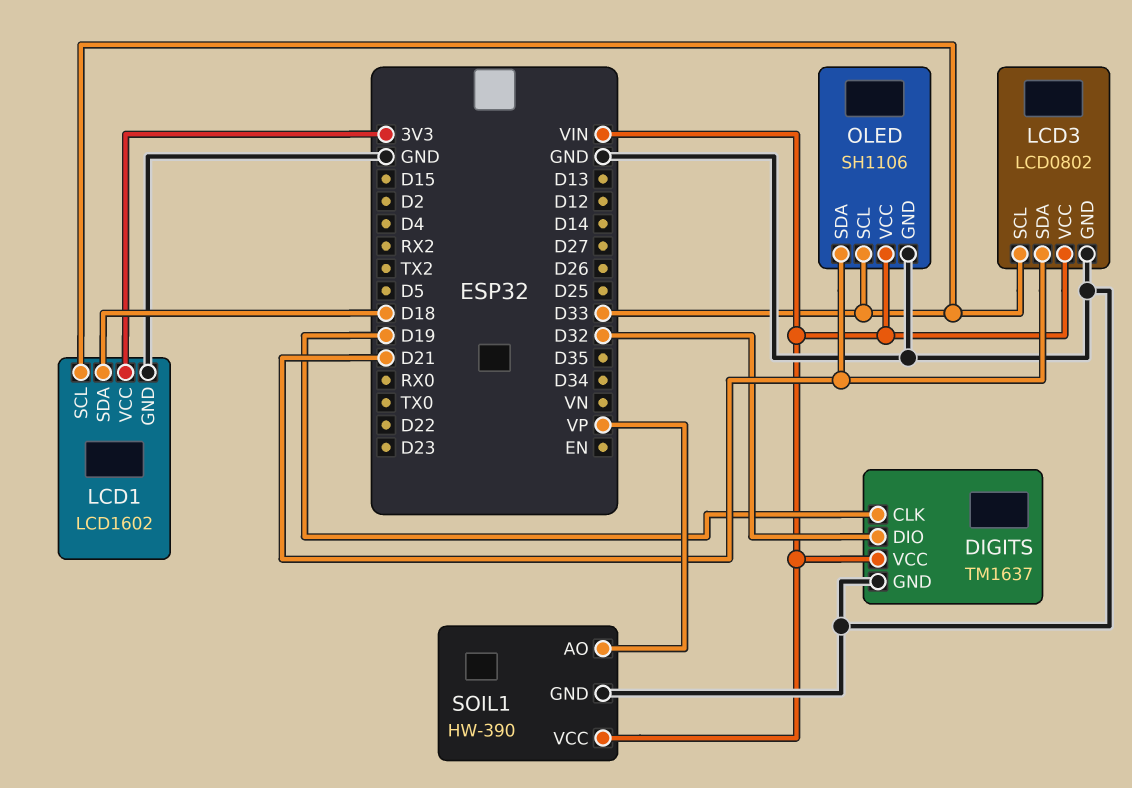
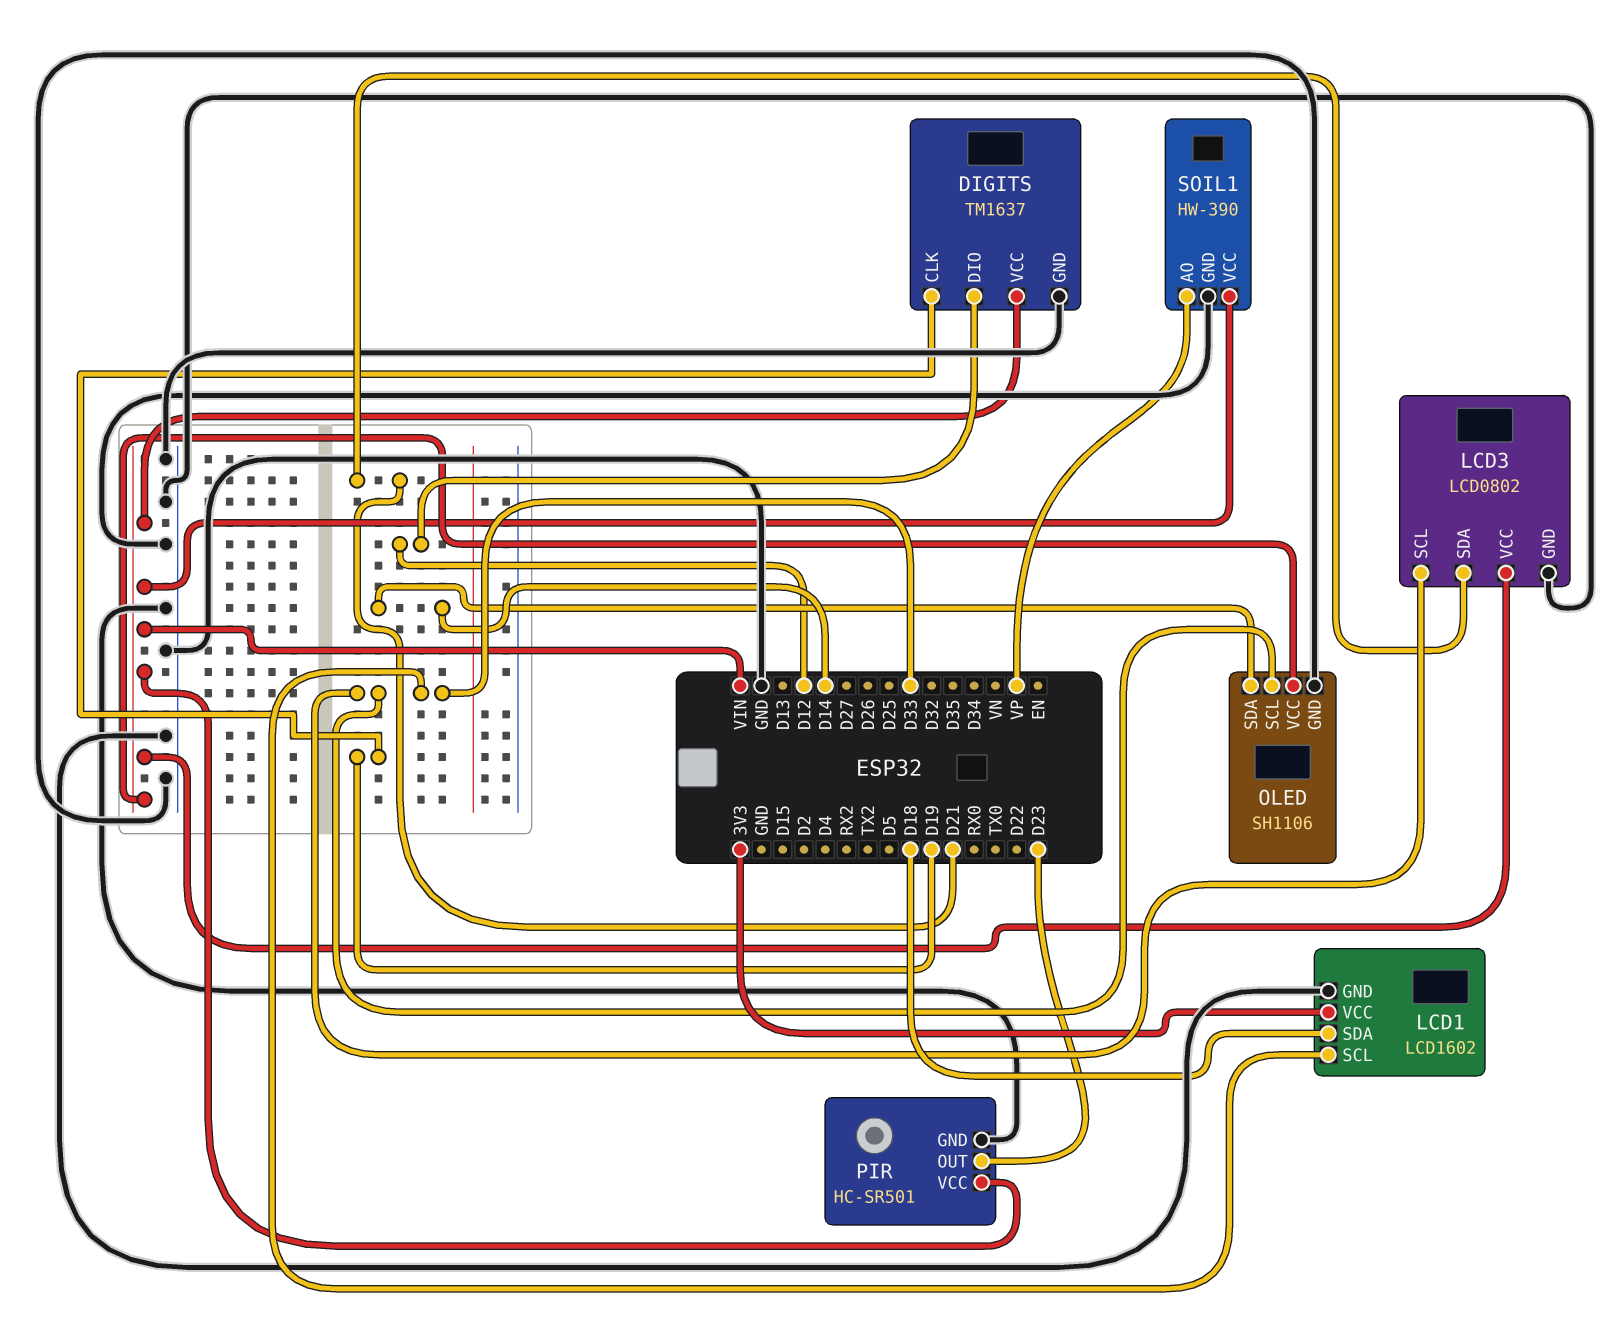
DIGITS pin DIO: D32 -> D12
OLED pin SDA: D21 -> D14
PIR: none -> HC-SR501
PIR pin GND: none -> GND
PIR pin OUT: none -> D23
PIR pin VCC: none -> VIN

